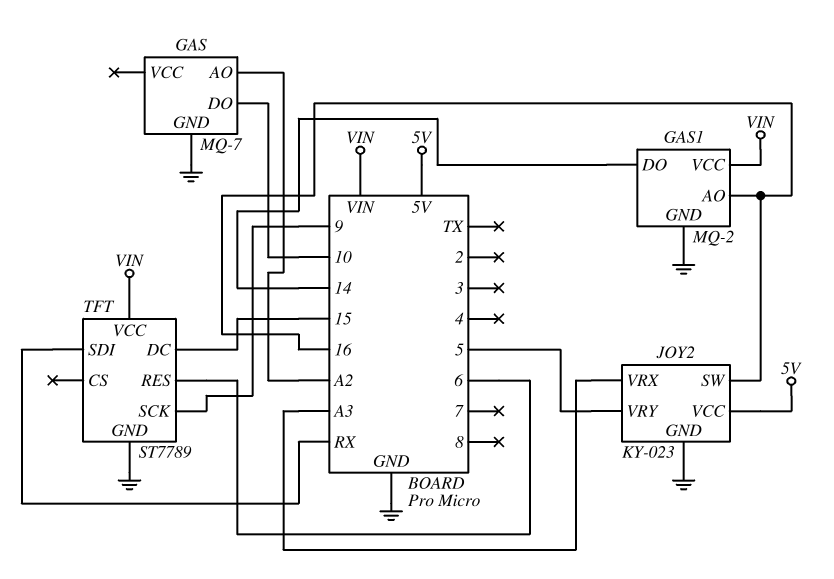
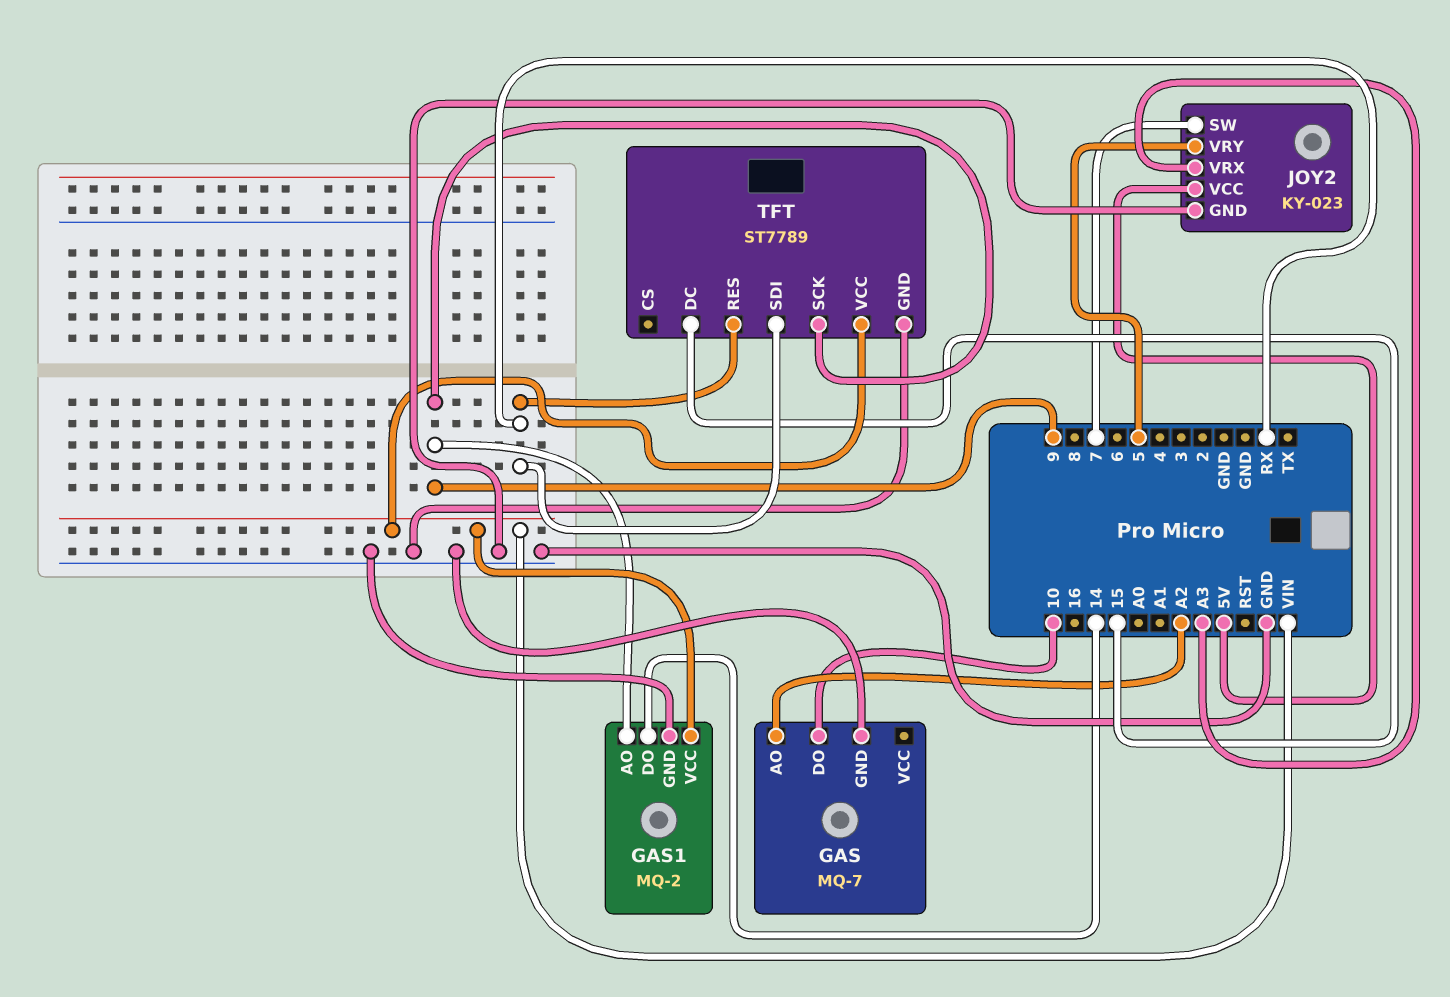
GAS1 pin AO: 16 -> 9
JOY2 pin SW: 16 -> 7
TFT pin RES: 6 -> RX

